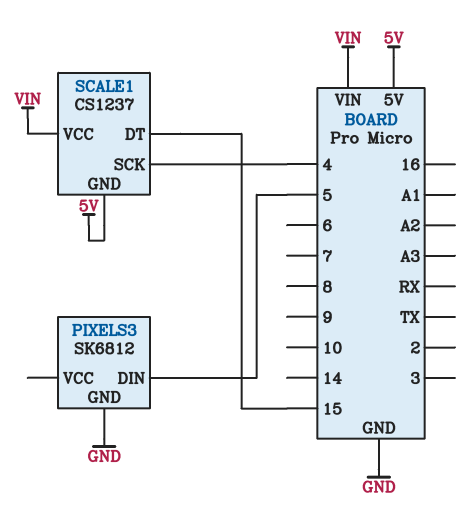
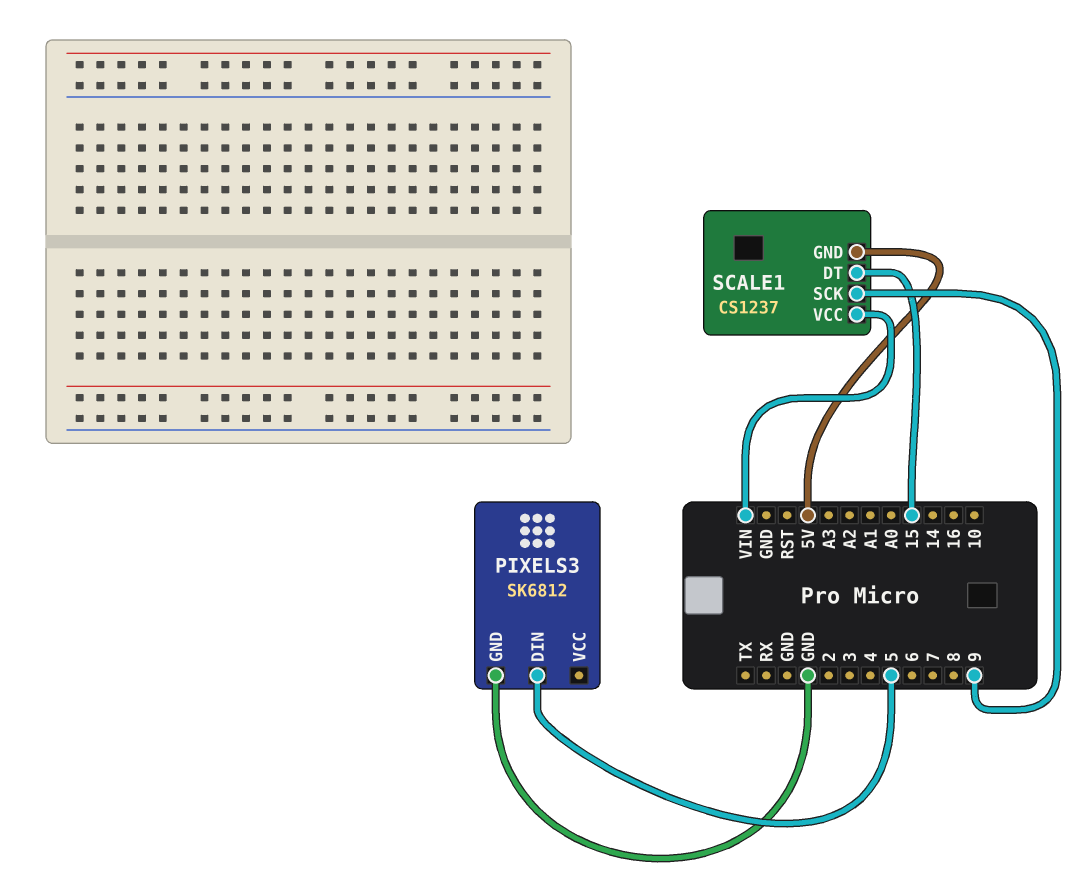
SCALE1 pin SCK: 4 -> 9

